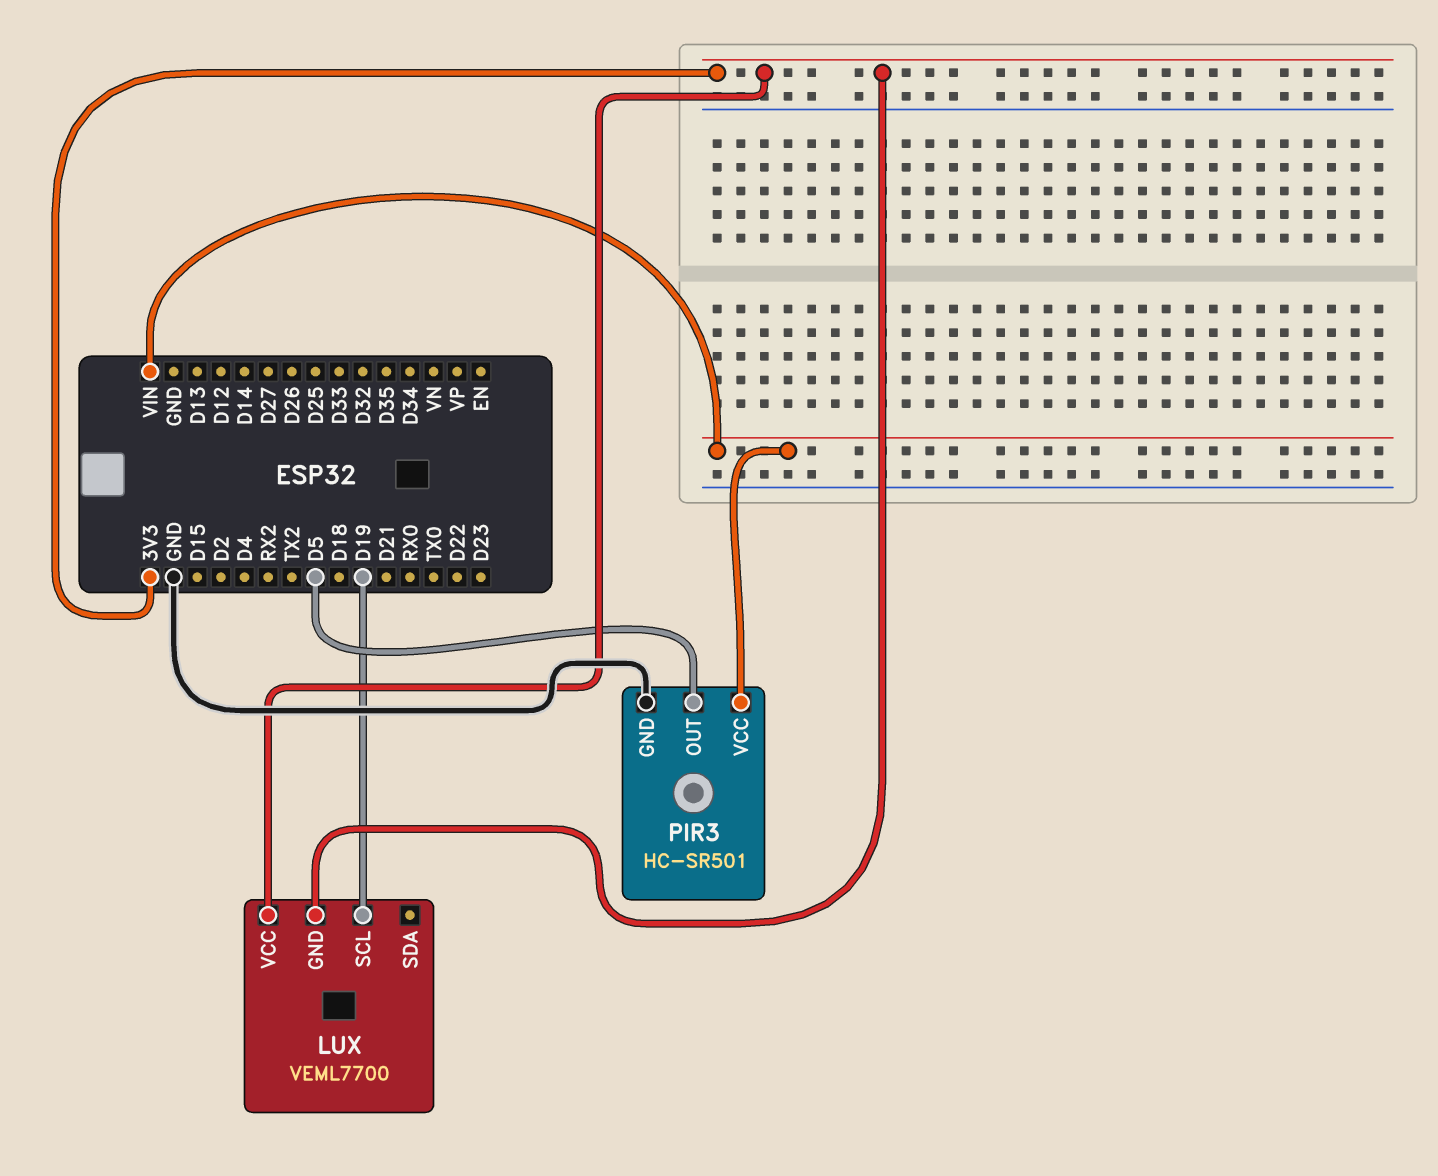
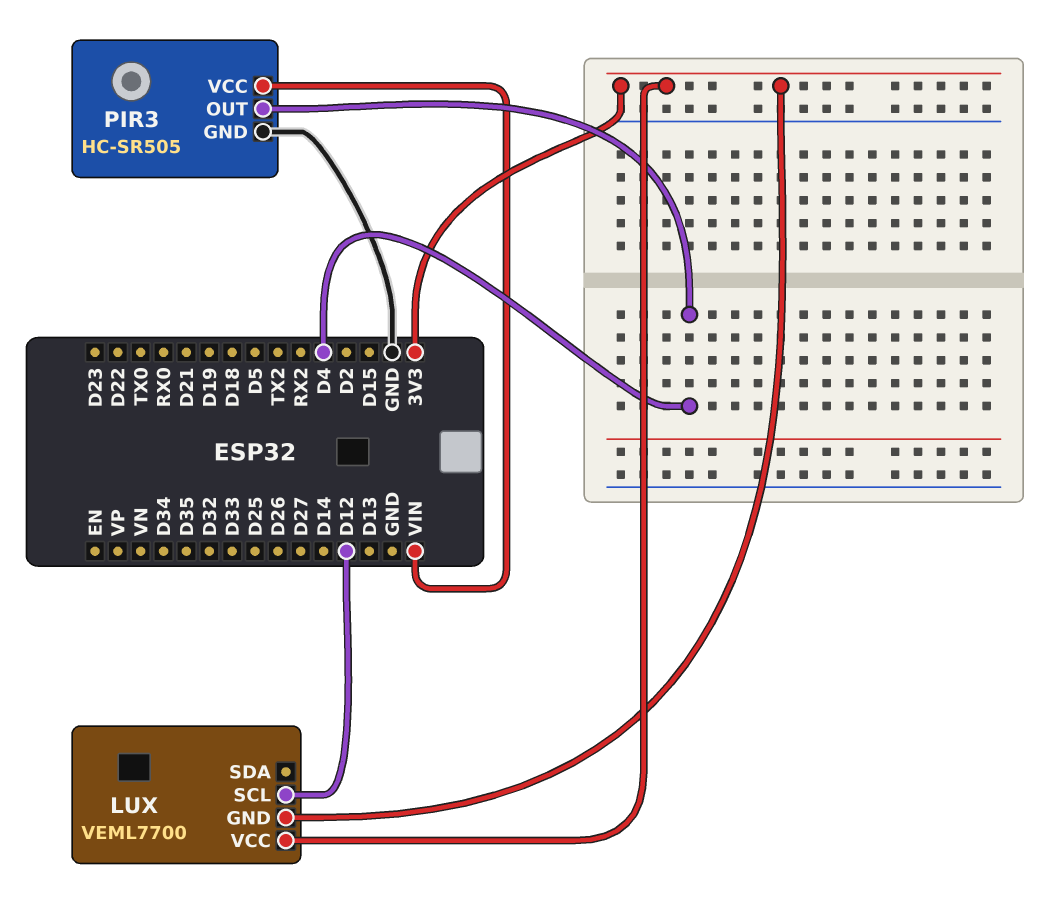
LUX pin SCL: D19 -> D12
PIR3: HC-SR501 -> HC-SR505
PIR3 pin OUT: D5 -> D4

